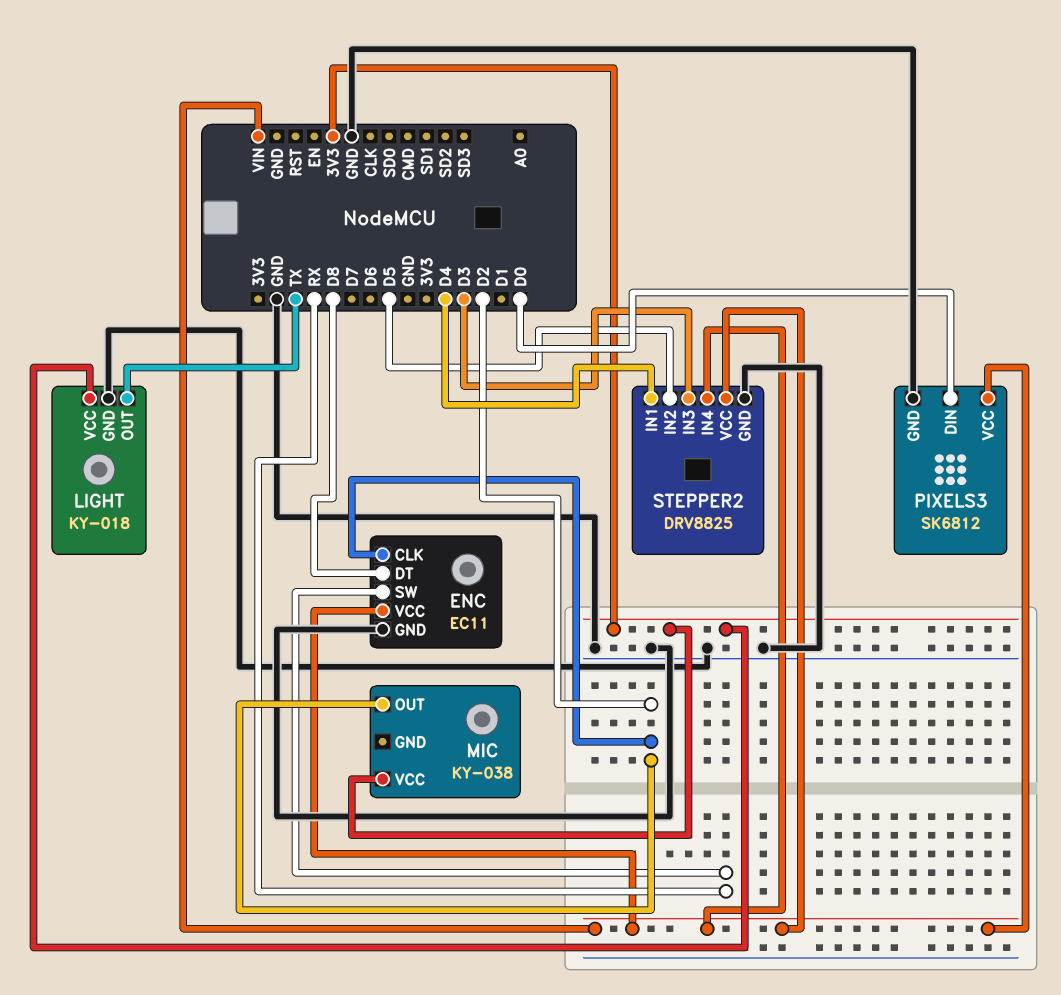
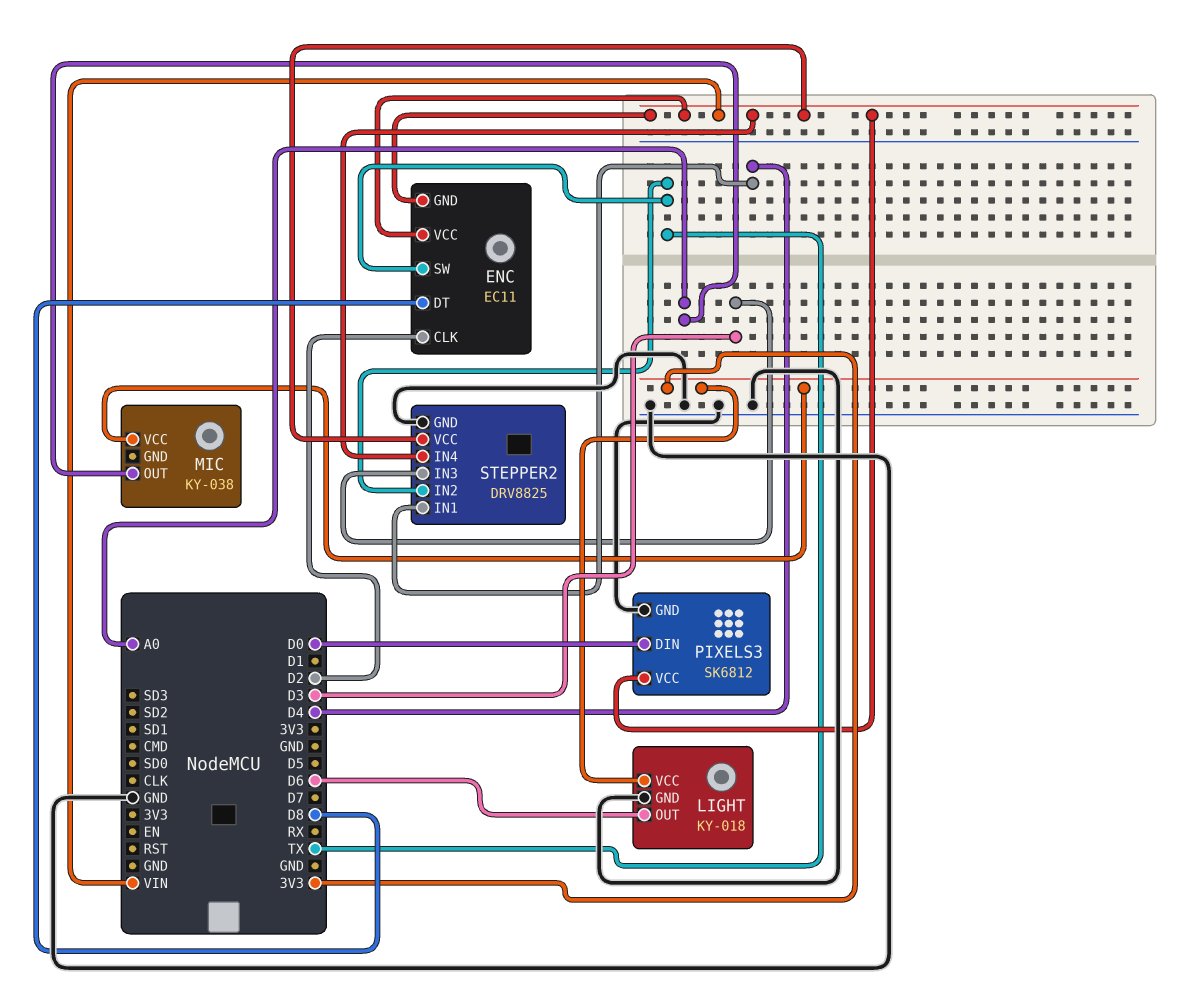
ENC pin GND: GND -> VIN
ENC pin SW: RX -> TX
LIGHT pin OUT: TX -> D6
MIC pin OUT: D2 -> A0
STEPPER2 pin IN2: D5 -> TX

